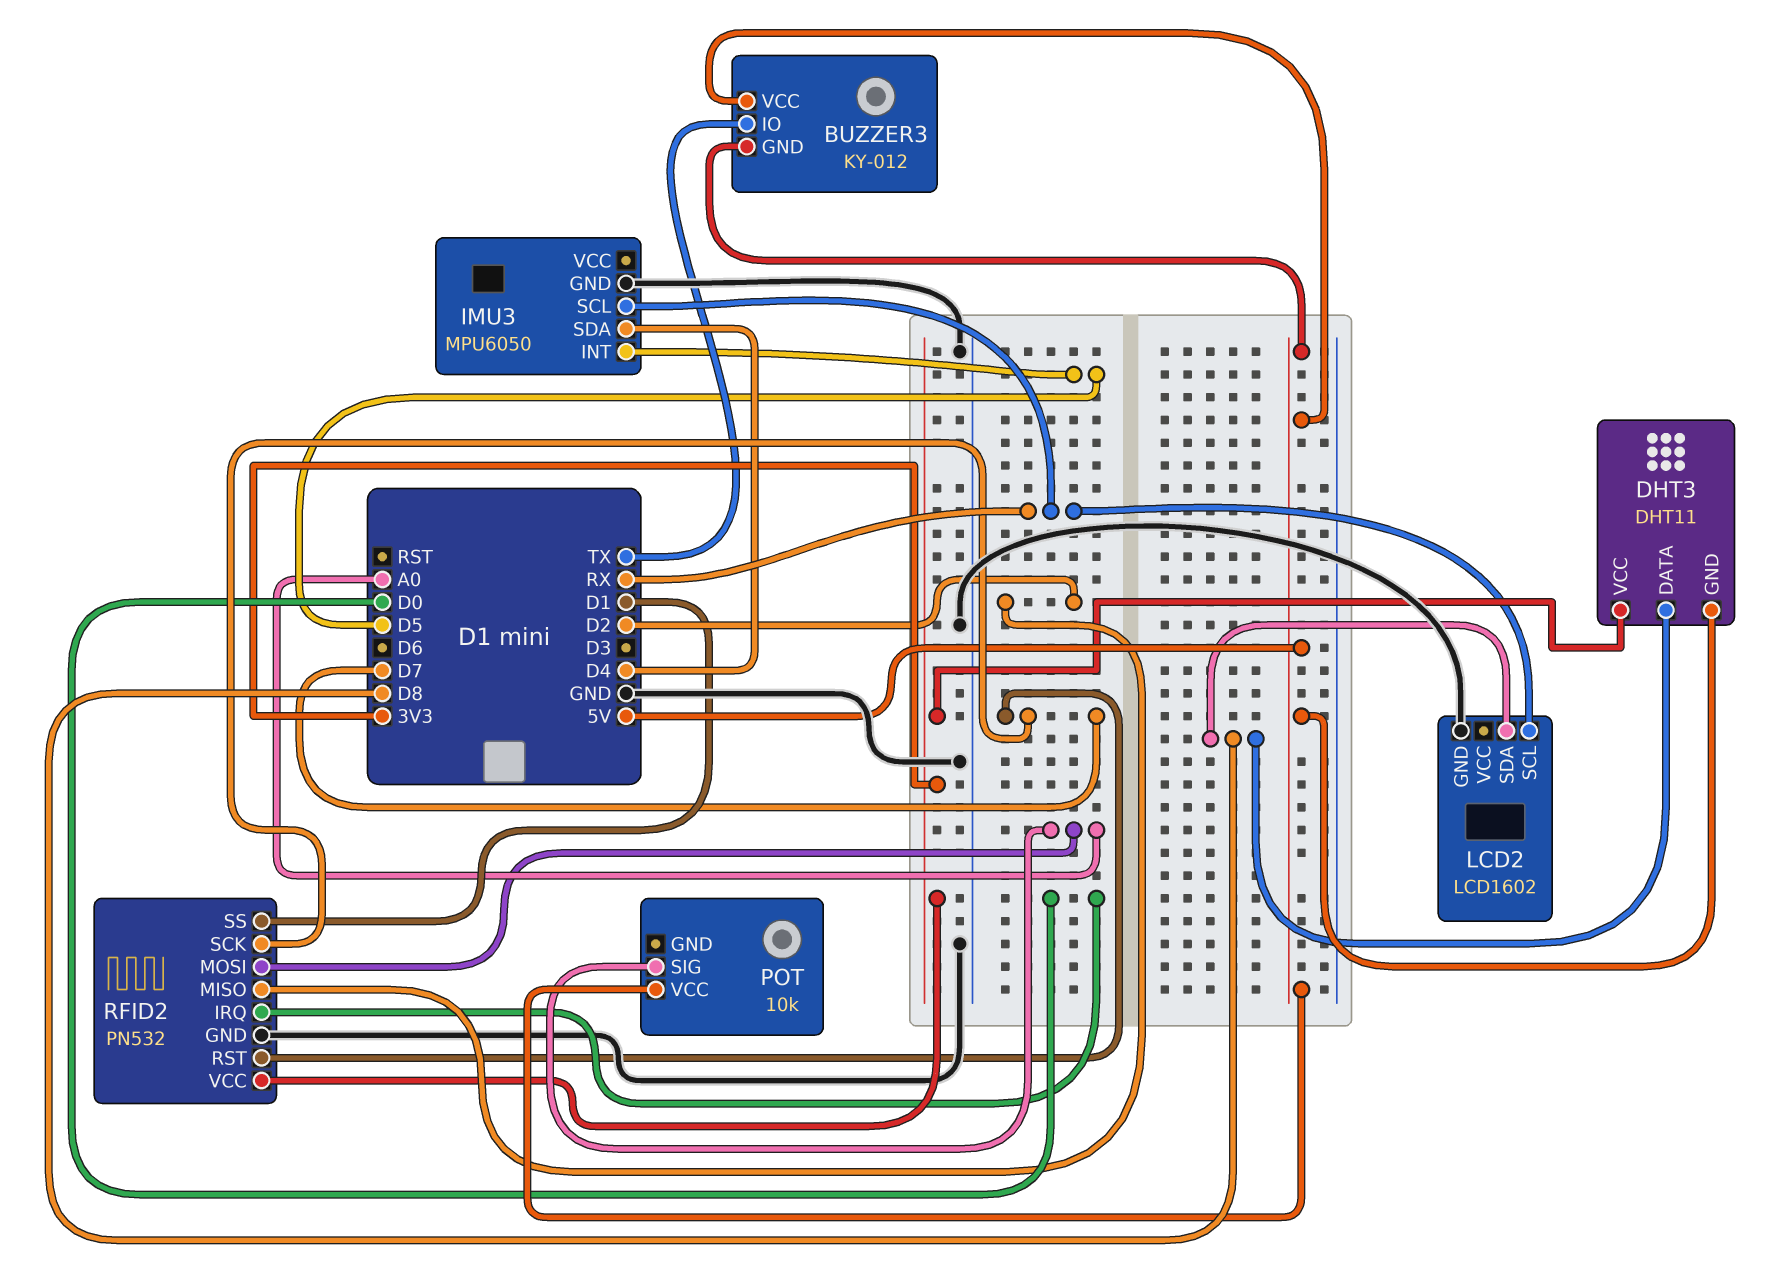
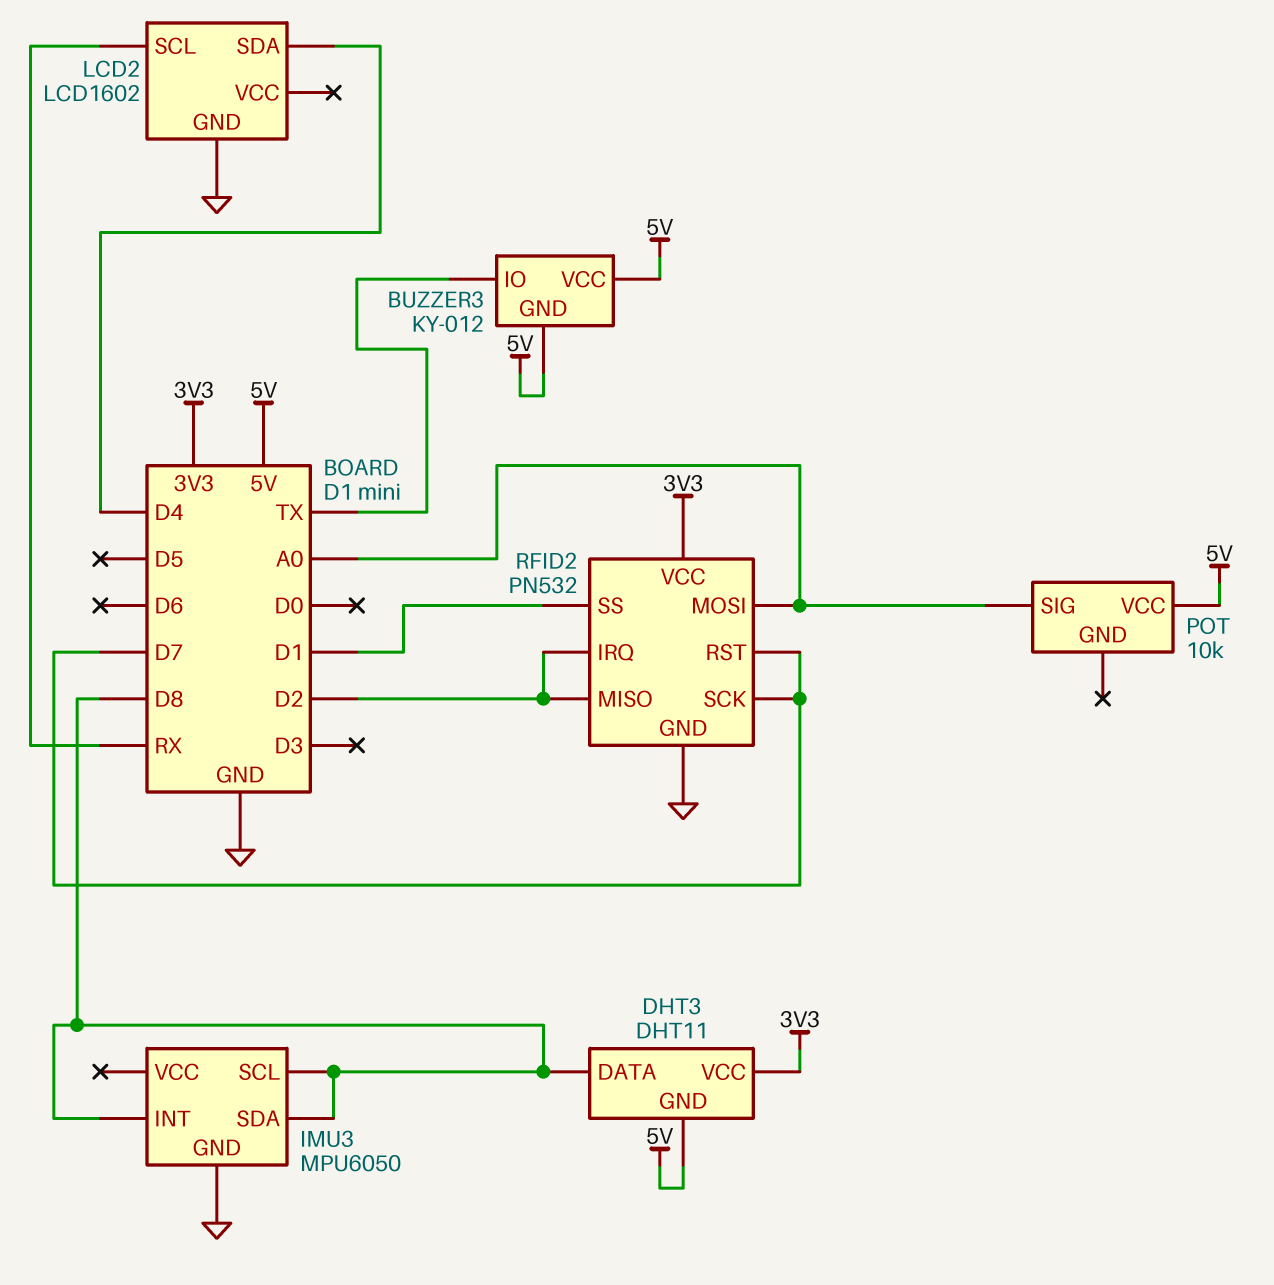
IMU3 pin INT: D5 -> D8
IMU3 pin SCL: RX -> D8
IMU3 pin SDA: D4 -> D8
LCD2 pin SDA: D8 -> D4
RFID2 pin IRQ: D0 -> D2

